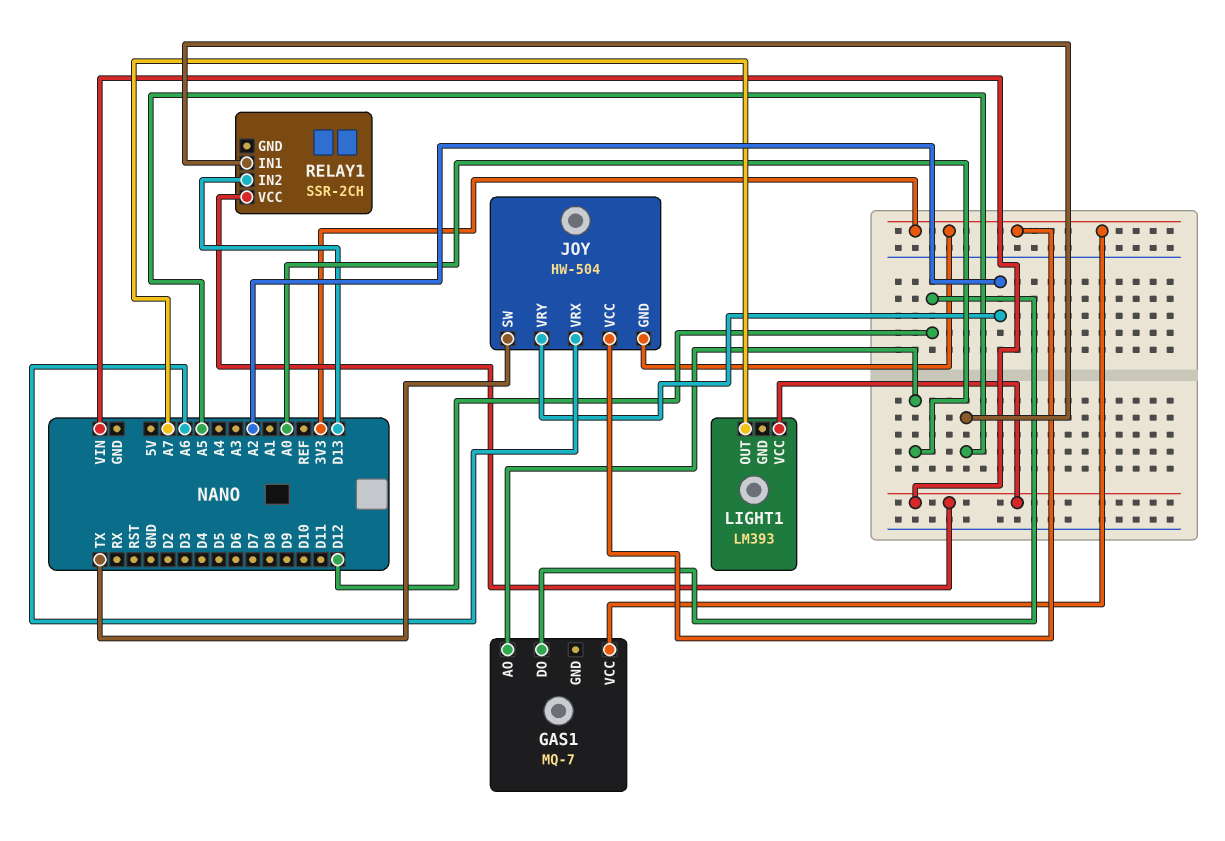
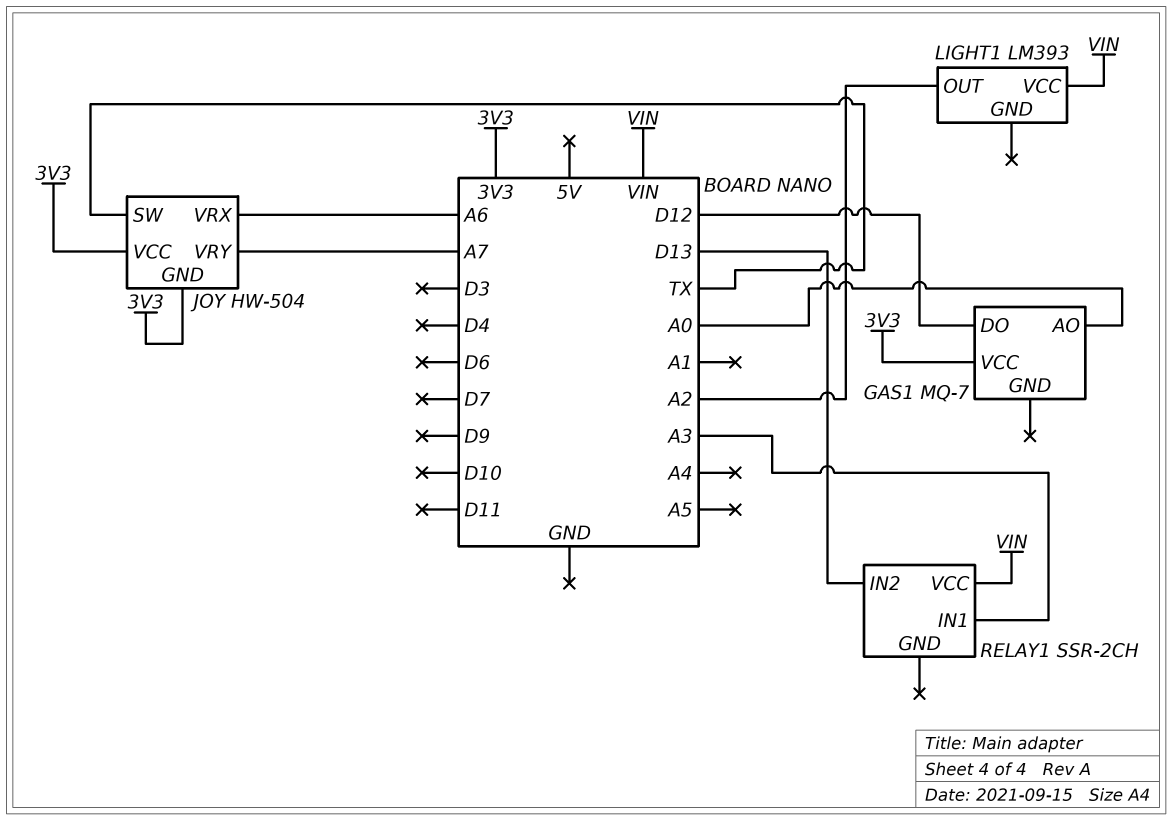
JOY pin VRY: A2 -> A7
LIGHT1 pin OUT: A7 -> A2
RELAY1 pin IN1: A5 -> A3

